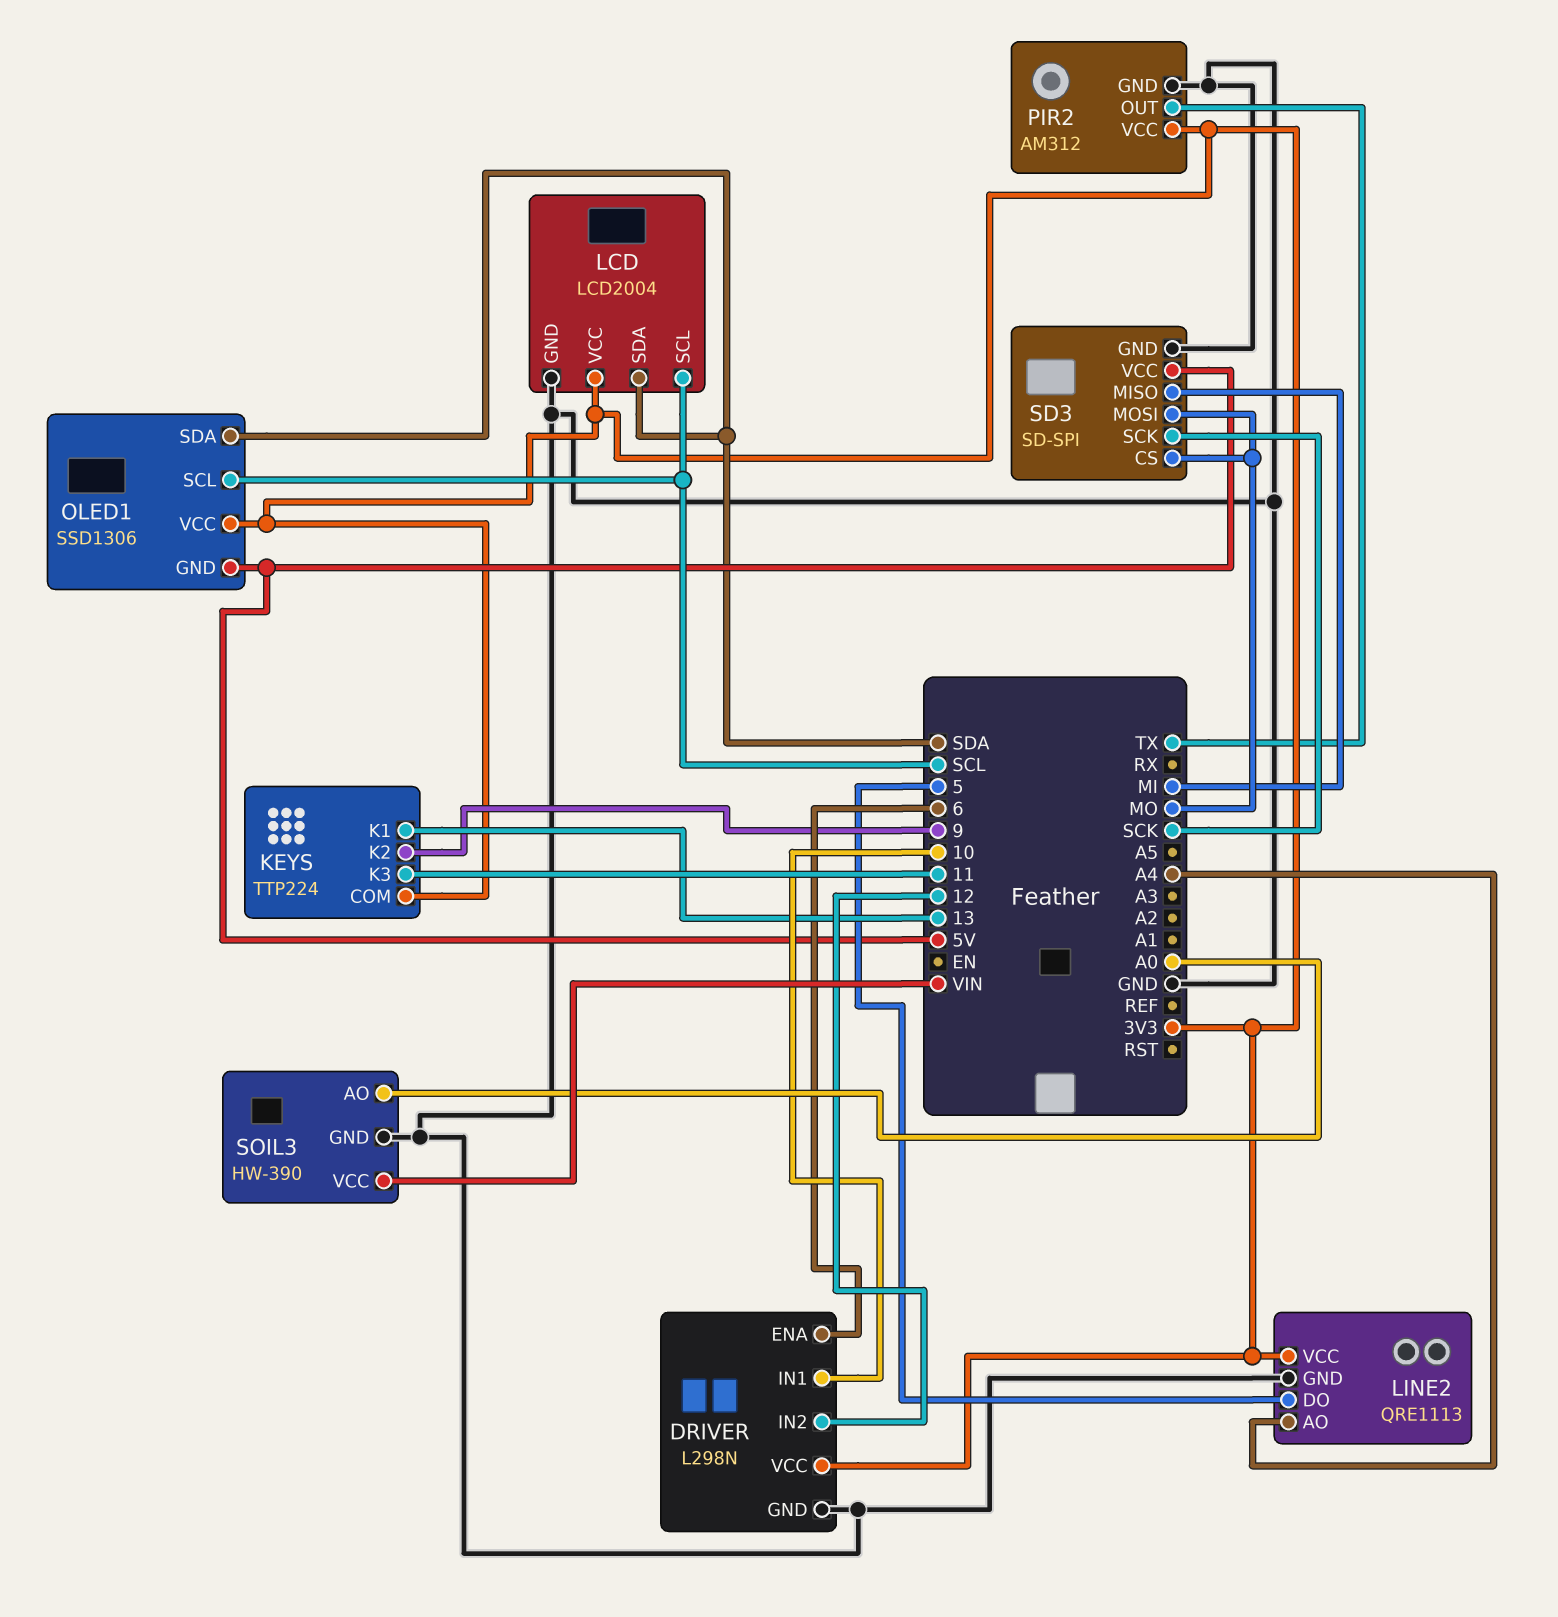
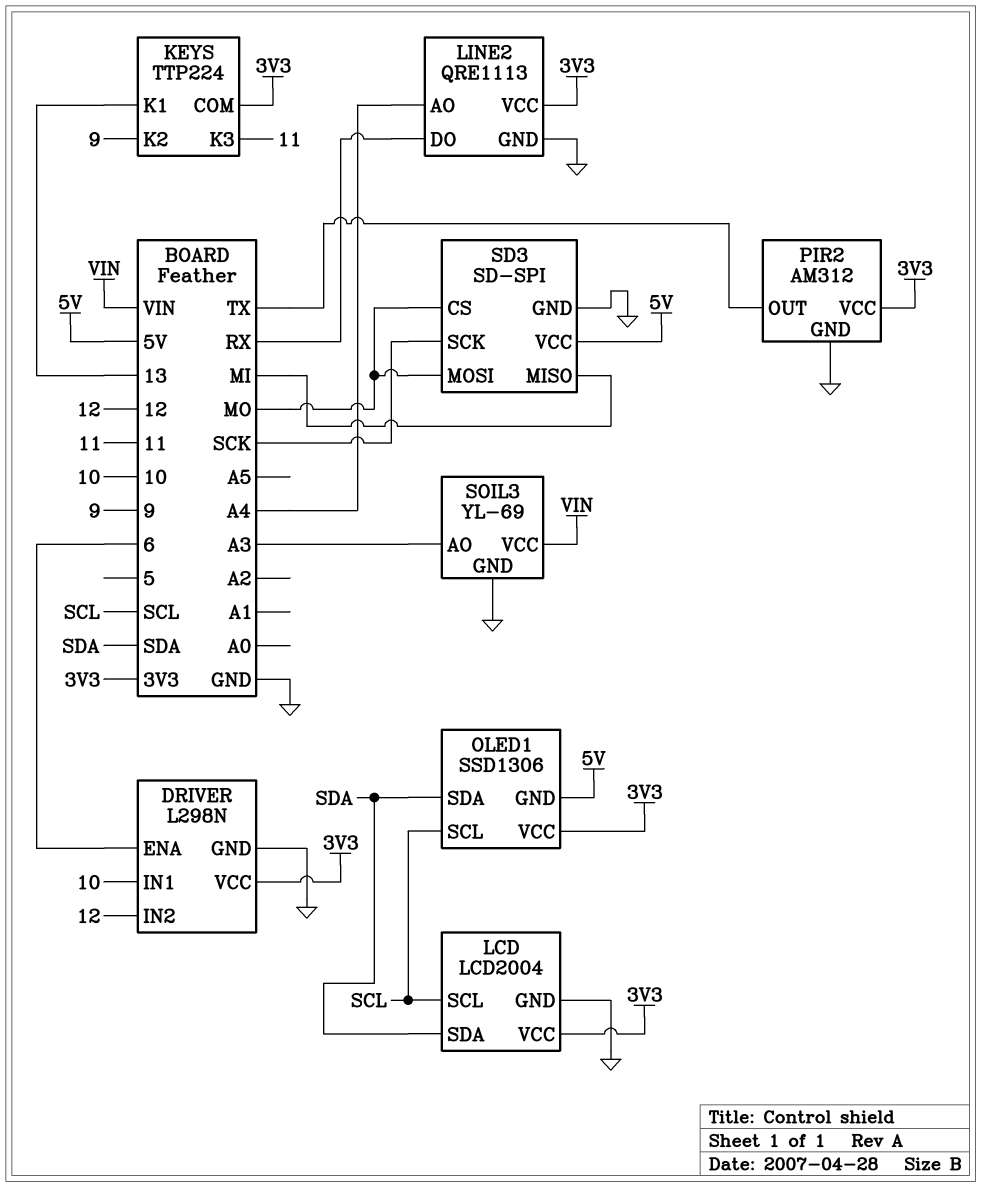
LINE2 pin DO: 5 -> RX
SOIL3: HW-390 -> YL-69
SOIL3 pin AO: A0 -> A3

